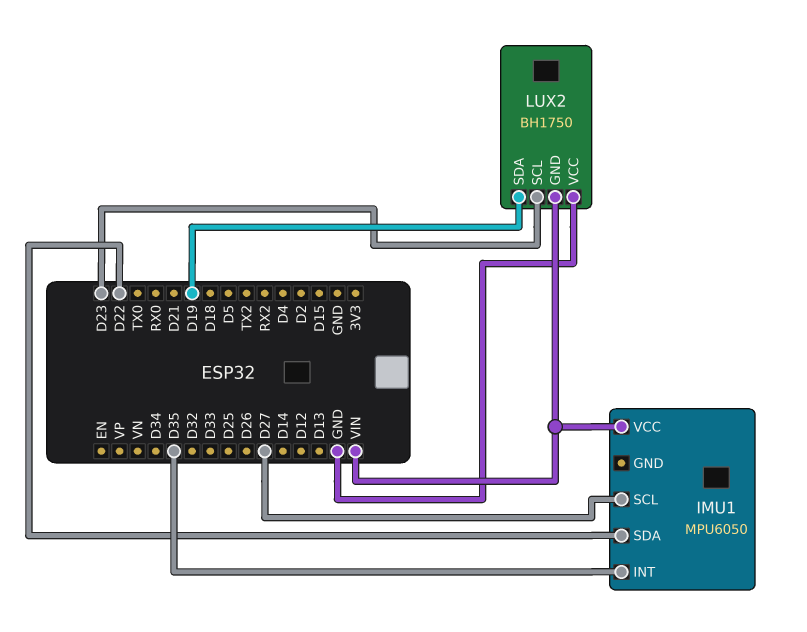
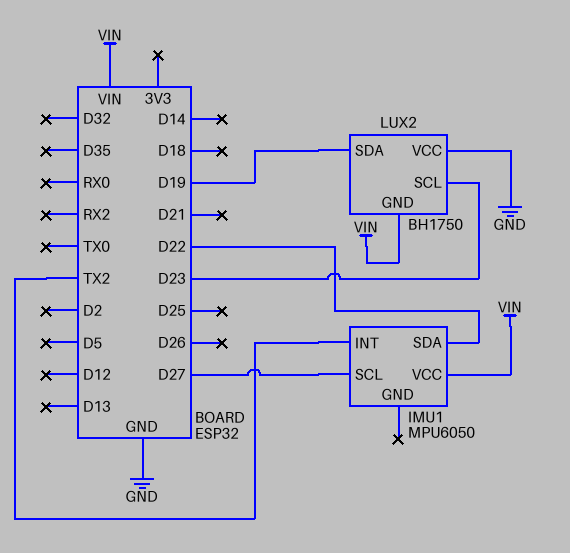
IMU1 pin INT: D35 -> TX2

